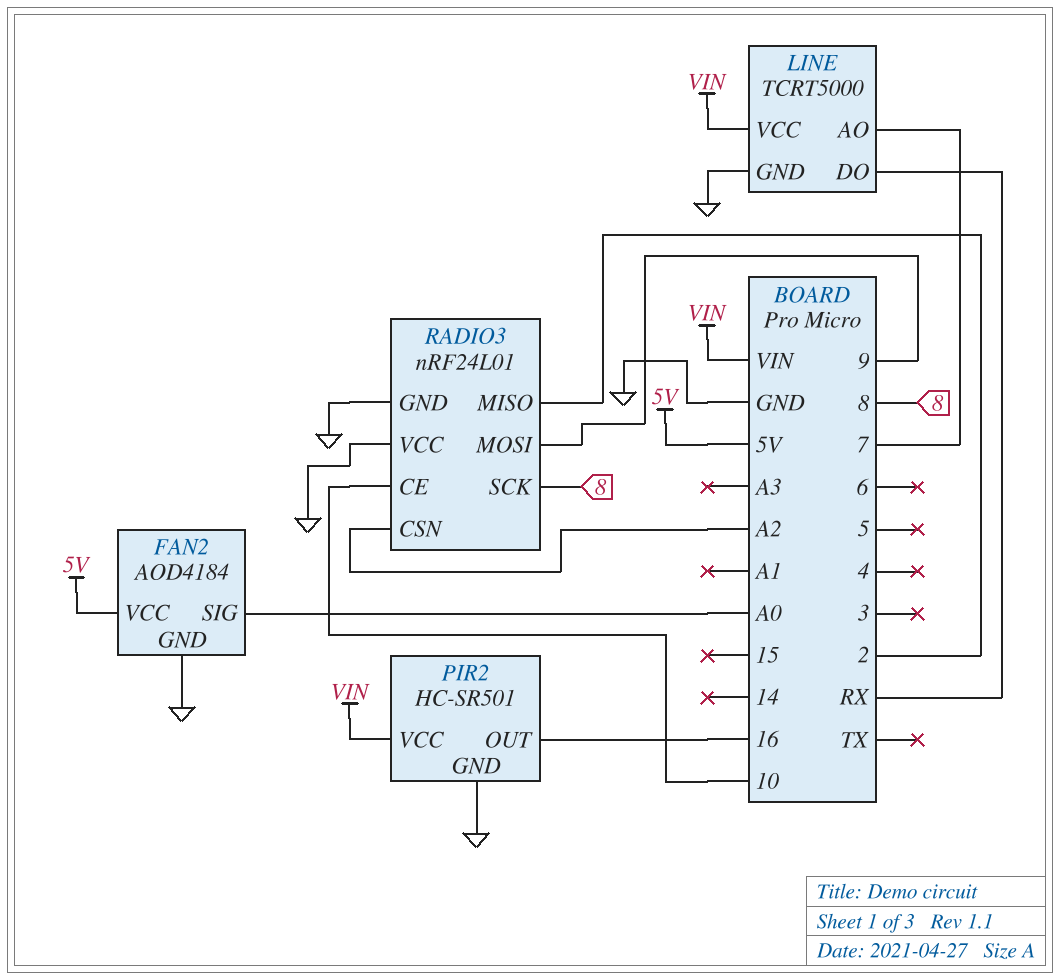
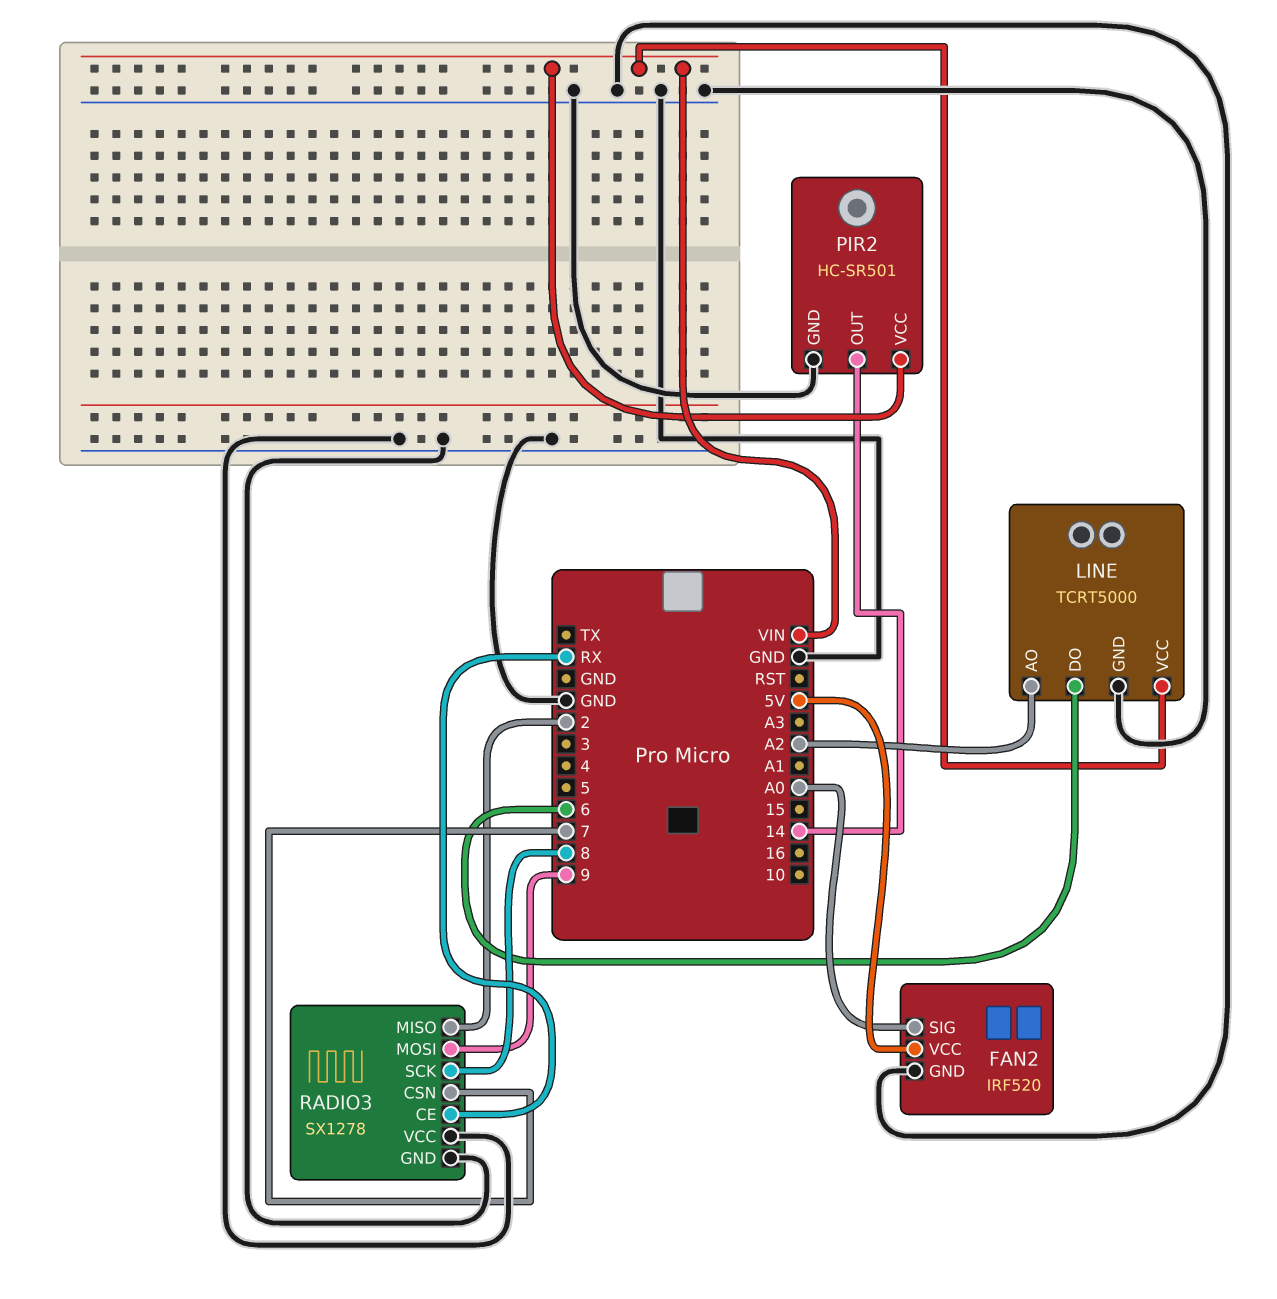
FAN2: AOD4184 -> IRF520
LINE pin AO: 7 -> A2
LINE pin DO: RX -> 6
PIR2 pin OUT: 16 -> 14
RADIO3: nRF24L01 -> SX1278
RADIO3 pin CE: 10 -> RX
RADIO3 pin CSN: A2 -> 7

